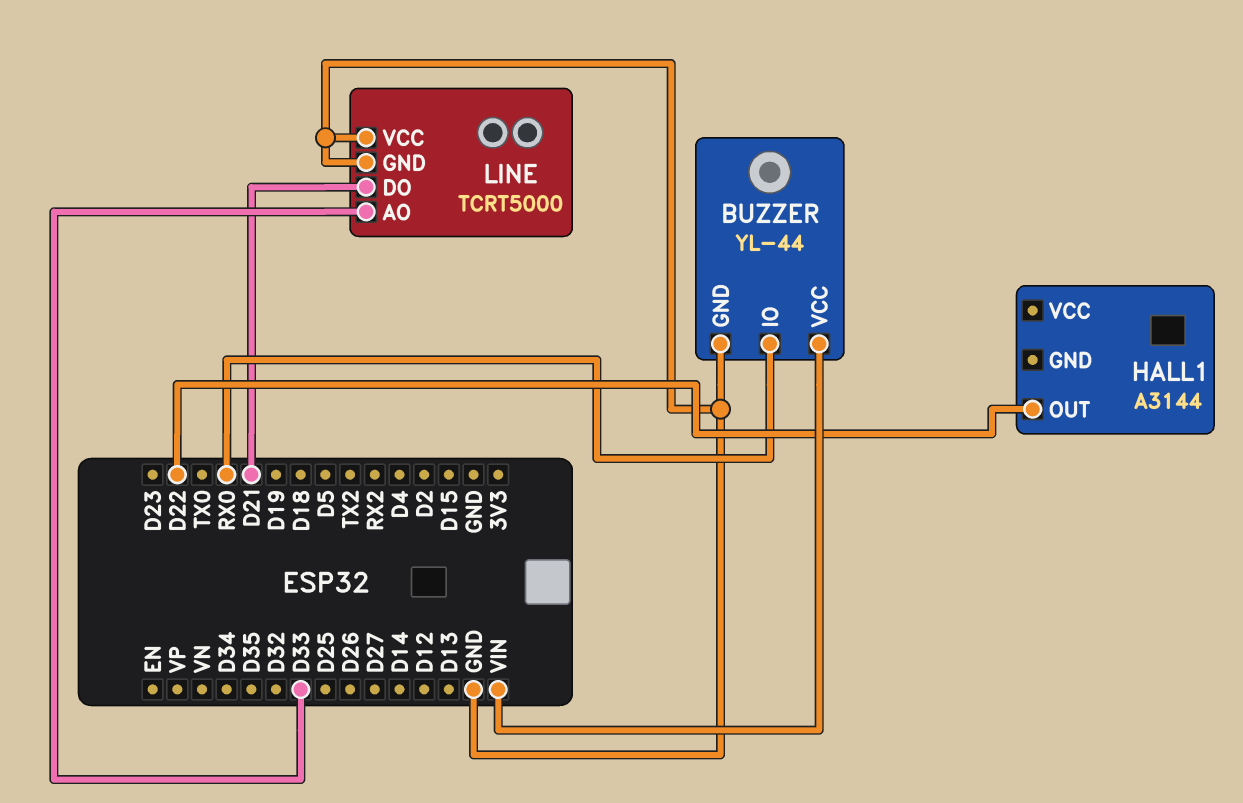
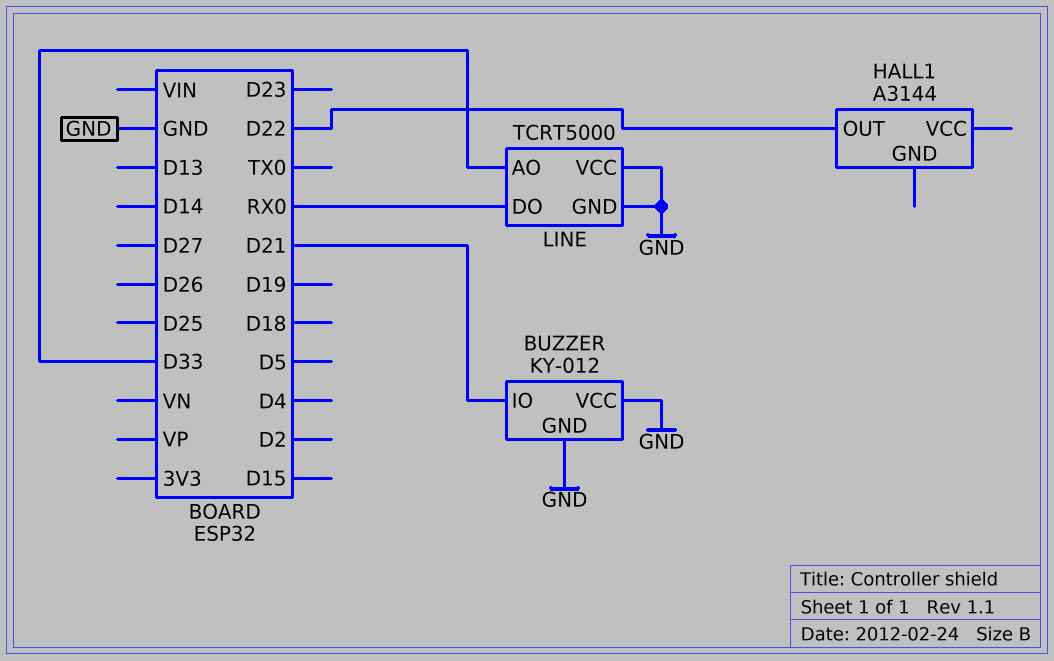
BUZZER: YL-44 -> KY-012
BUZZER pin IO: RX0 -> D21
BUZZER pin VCC: VIN -> GND
LINE pin DO: D21 -> RX0

